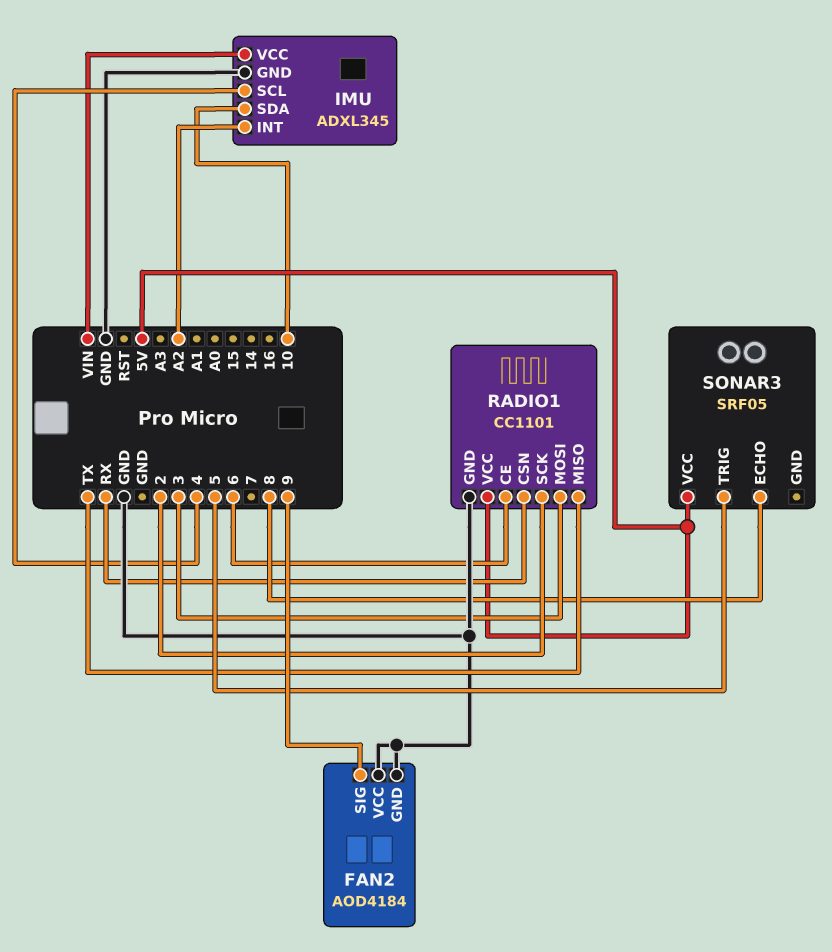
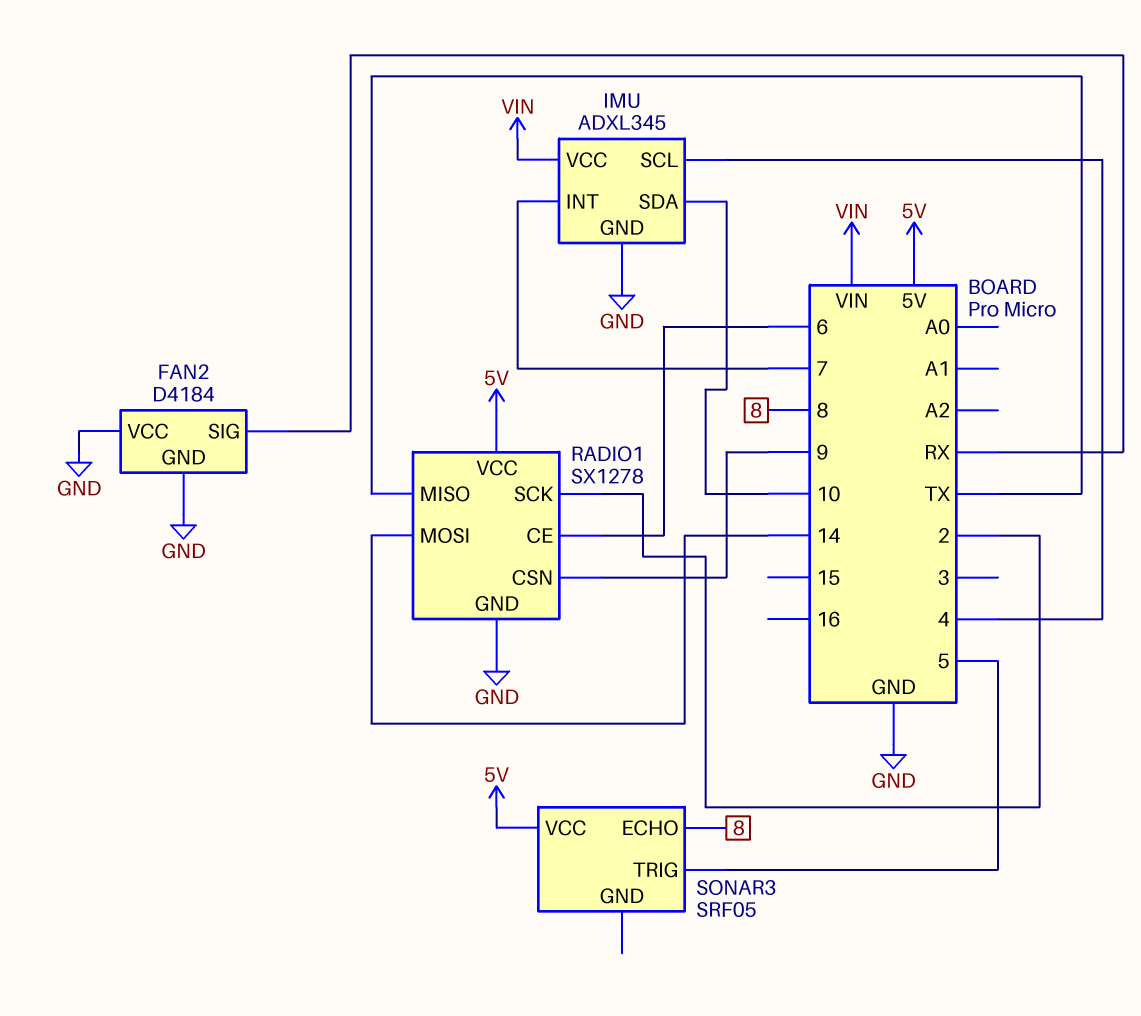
FAN2: AOD4184 -> D4184
FAN2 pin SIG: 9 -> RX
IMU pin INT: A2 -> 7
RADIO1: CC1101 -> SX1278
RADIO1 pin CSN: RX -> 9
RADIO1 pin MOSI: 3 -> 14

